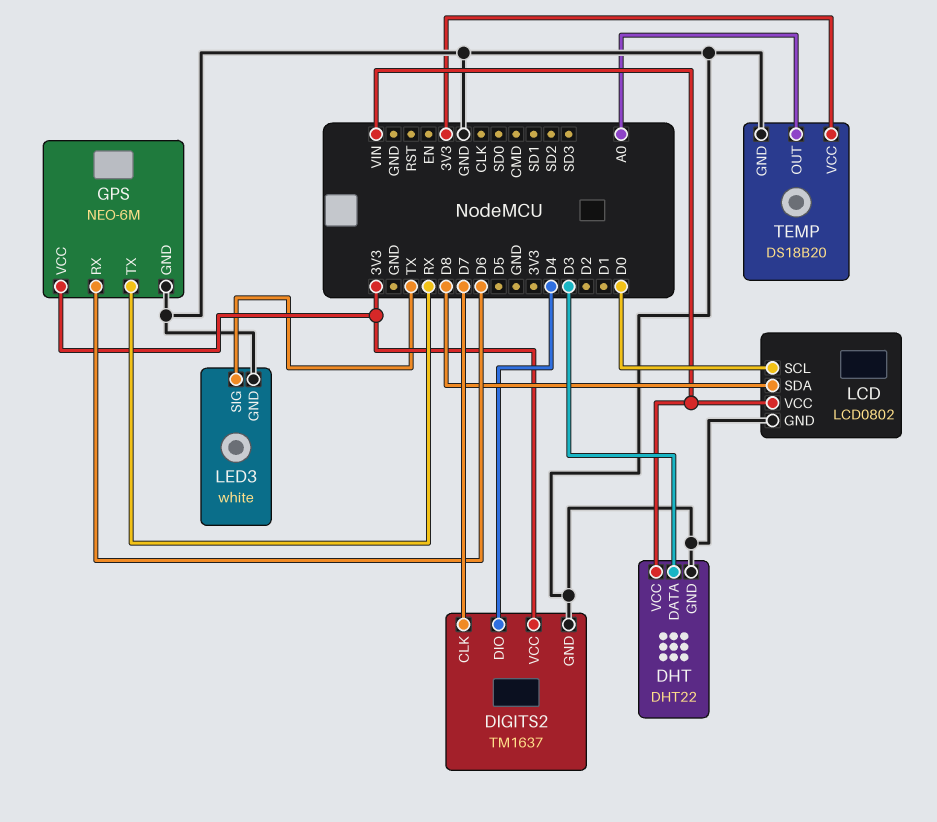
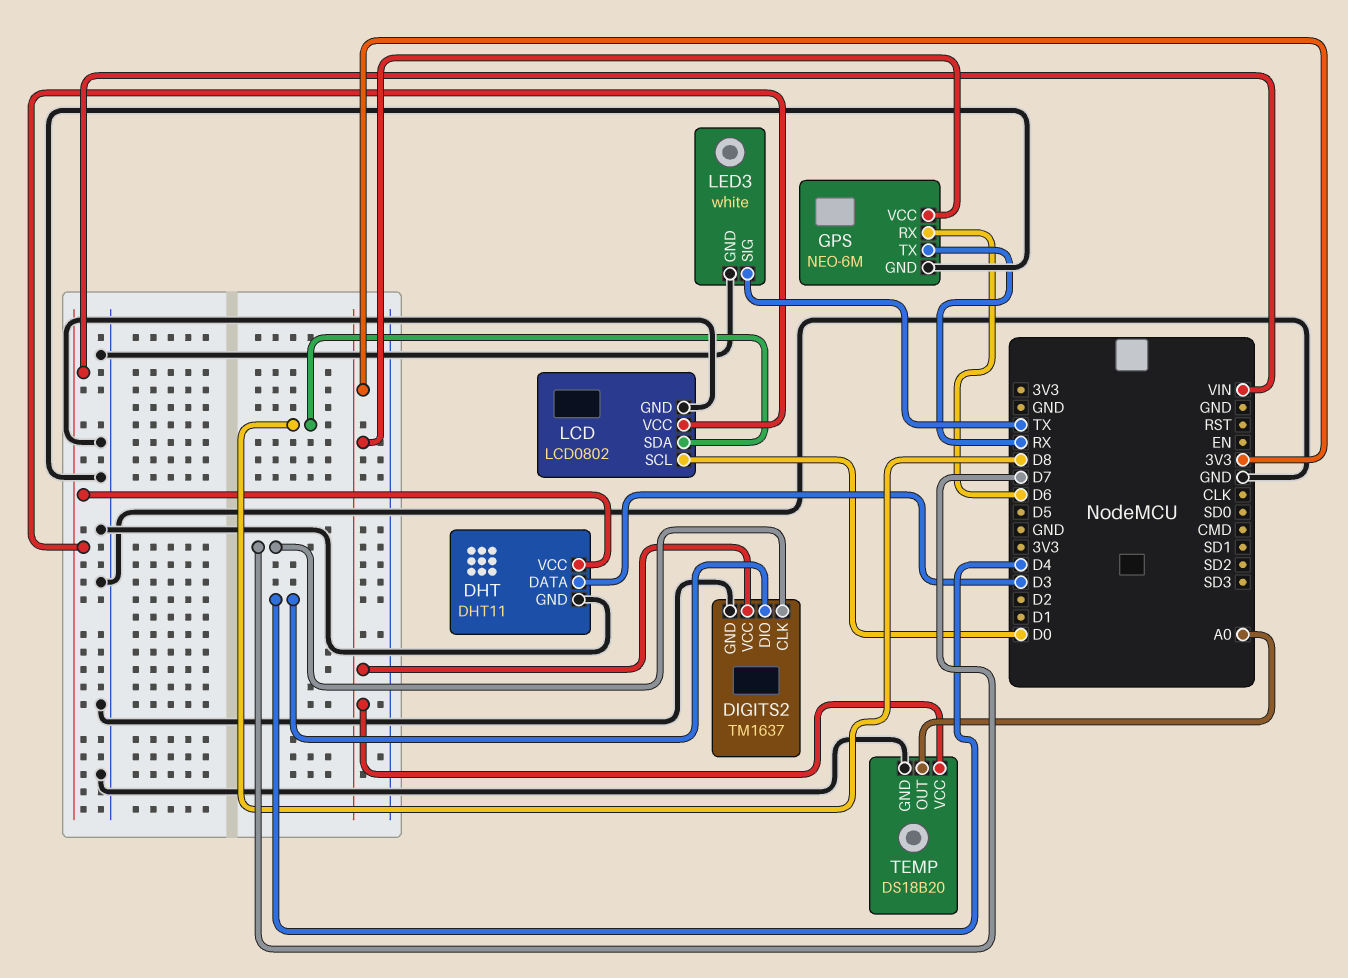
DHT: DHT22 -> DHT11

